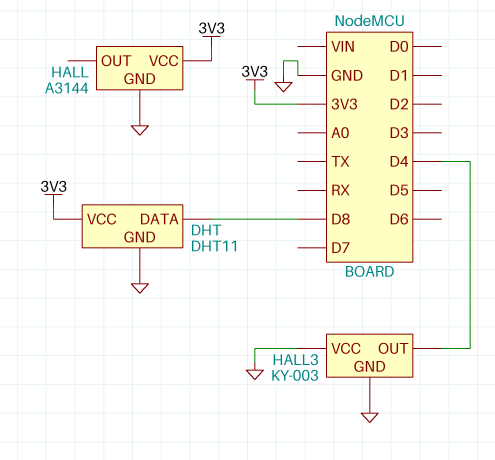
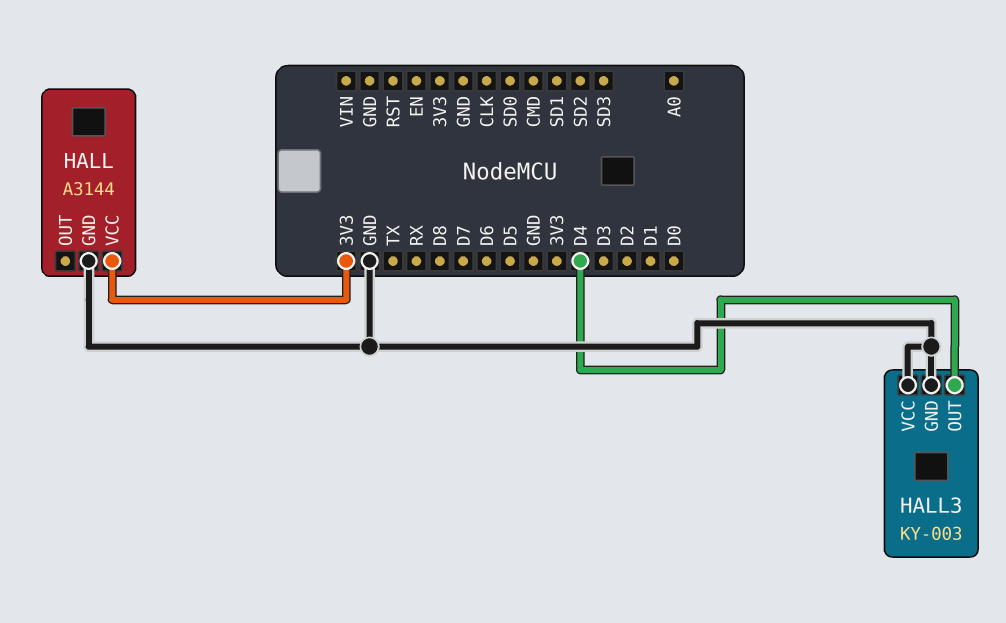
DHT: DHT11 -> none
DHT pin DATA: D8 -> none
DHT pin GND: GND -> none
DHT pin VCC: 3V3 -> none

